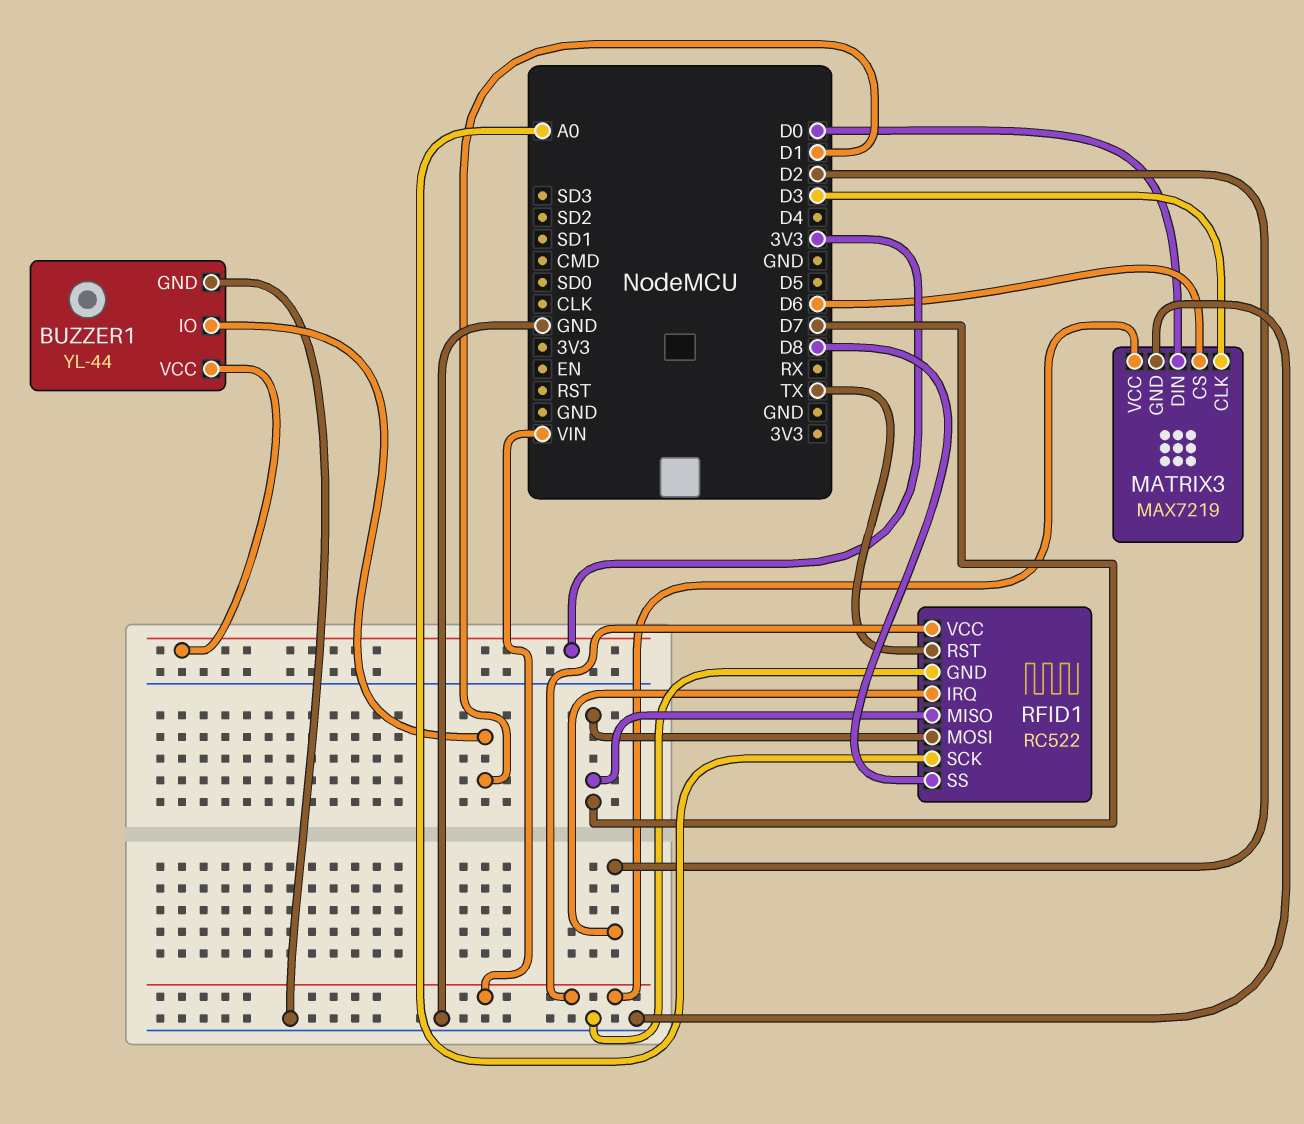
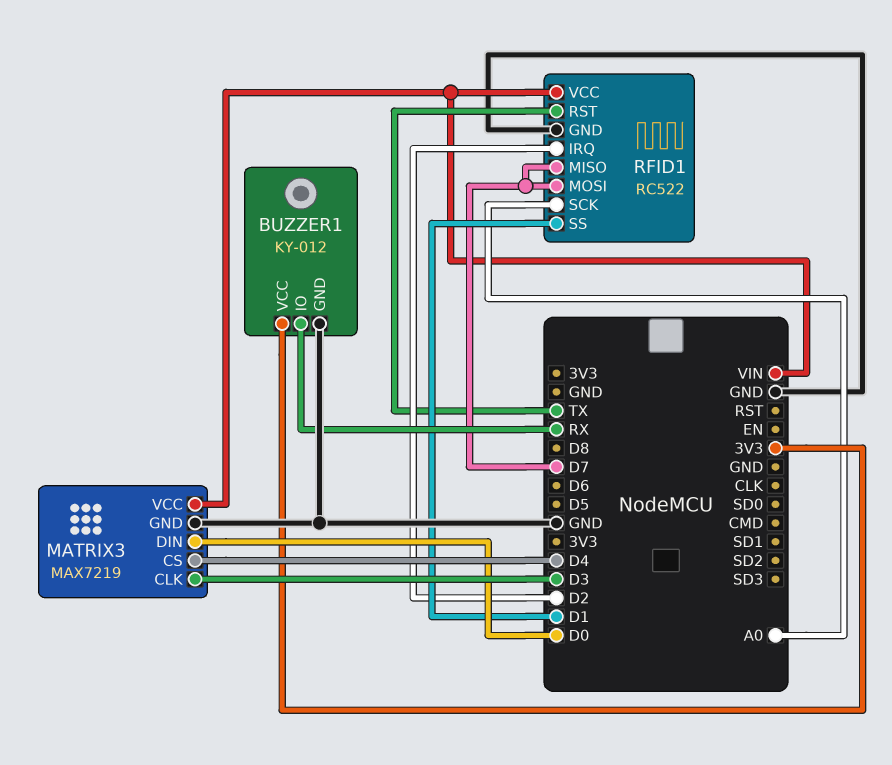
BUZZER1: YL-44 -> KY-012
BUZZER1 pin IO: D1 -> RX
MATRIX3 pin CS: D6 -> D4
RFID1 pin SS: D8 -> D1

